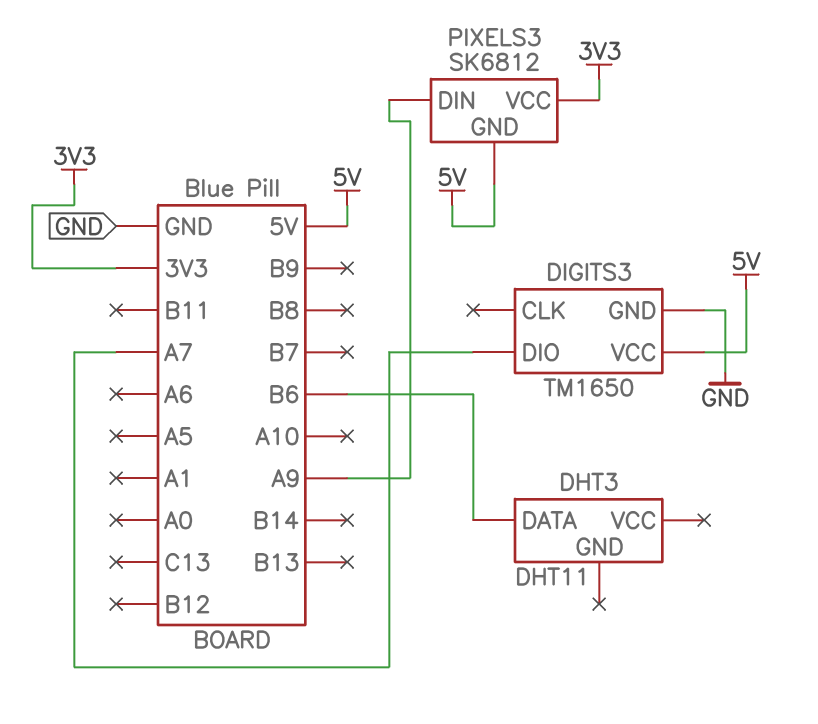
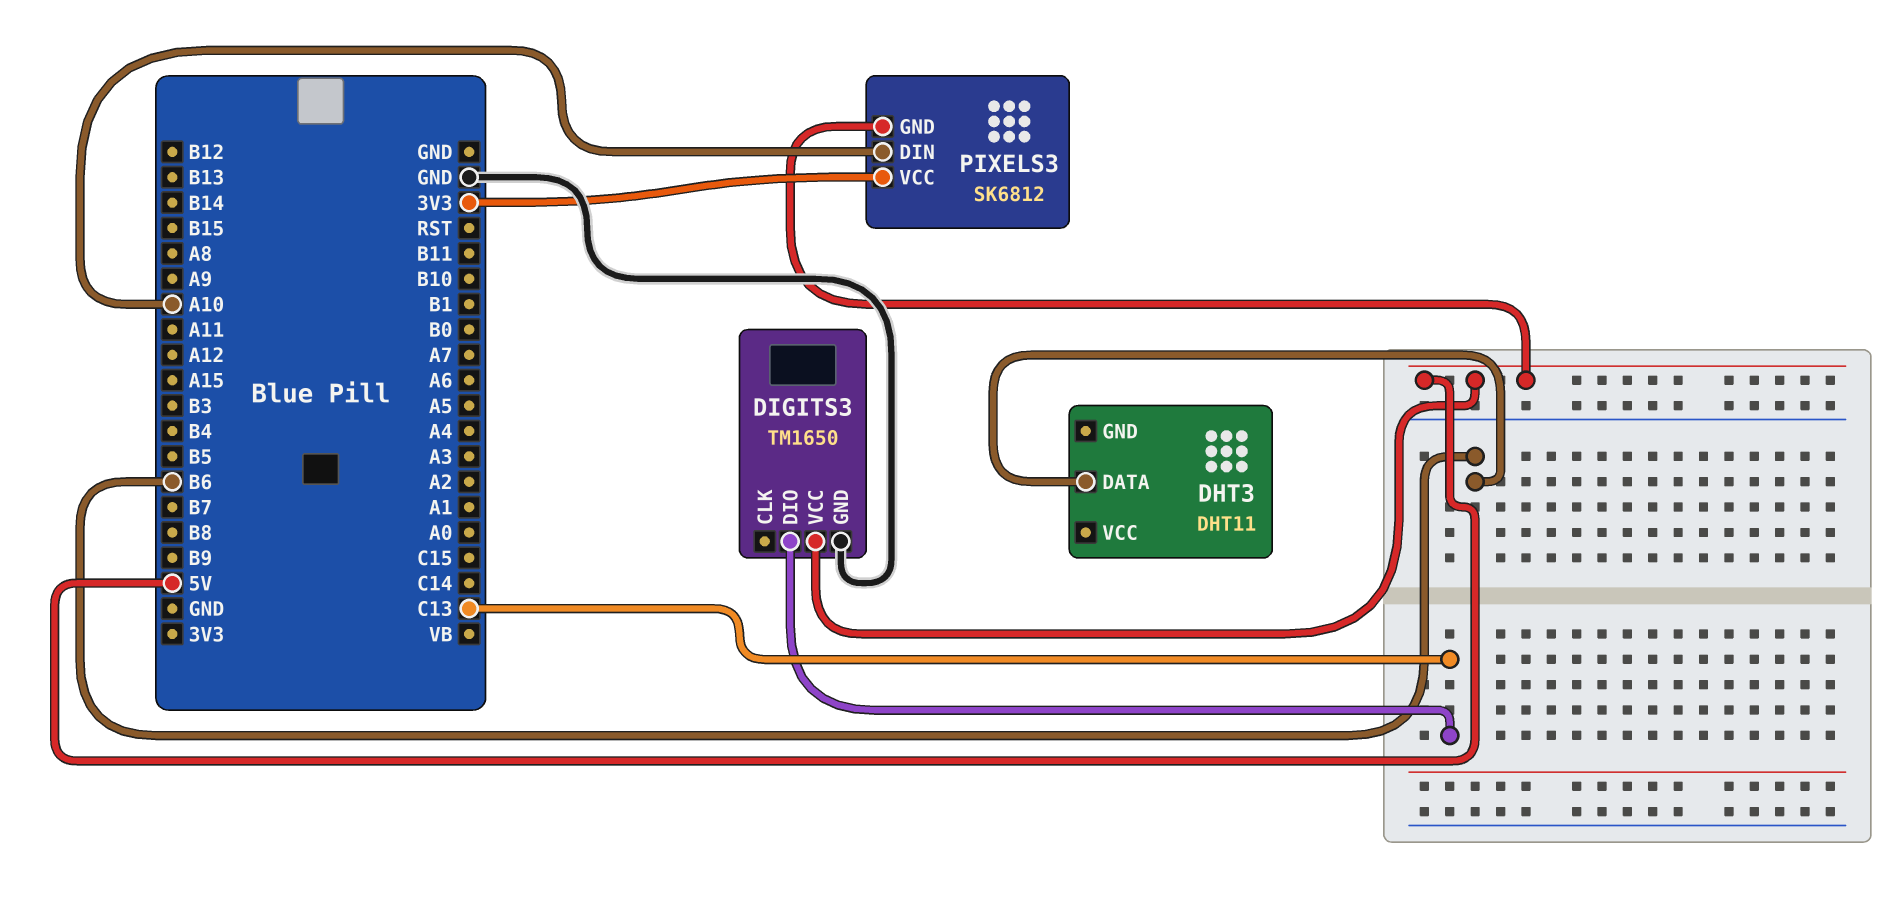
DIGITS3 pin DIO: A7 -> C13
PIXELS3 pin DIN: A9 -> A10

